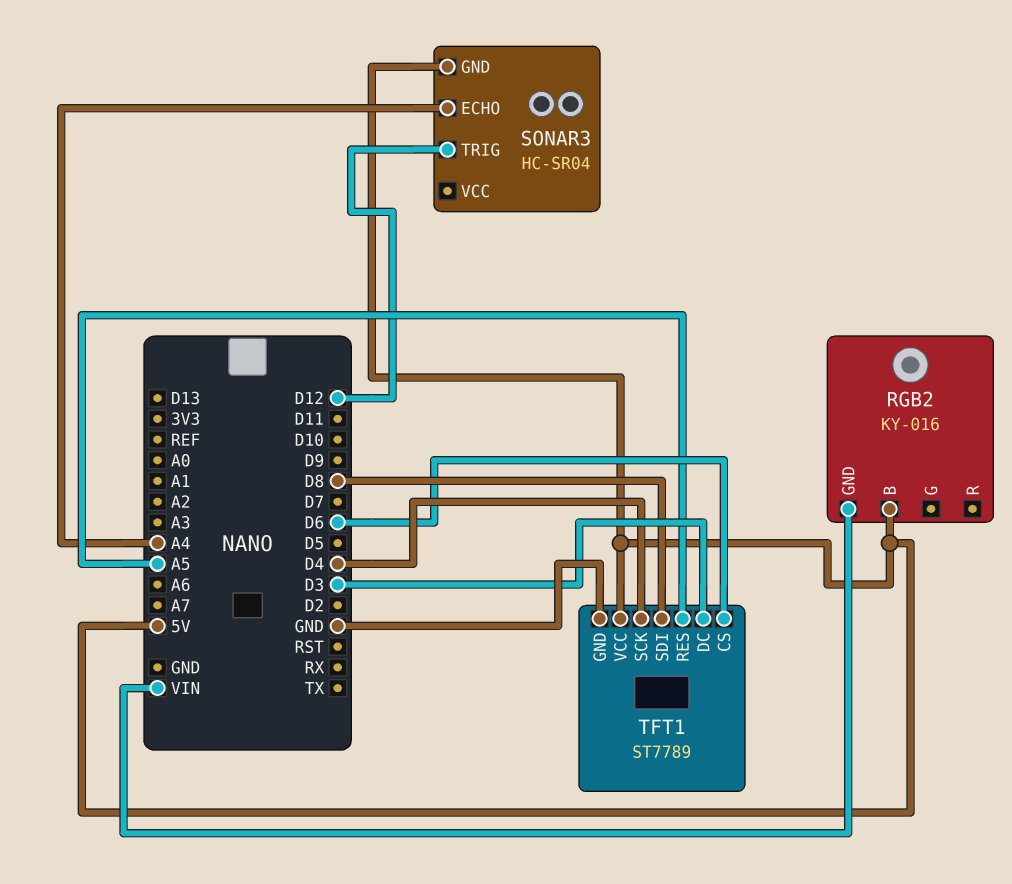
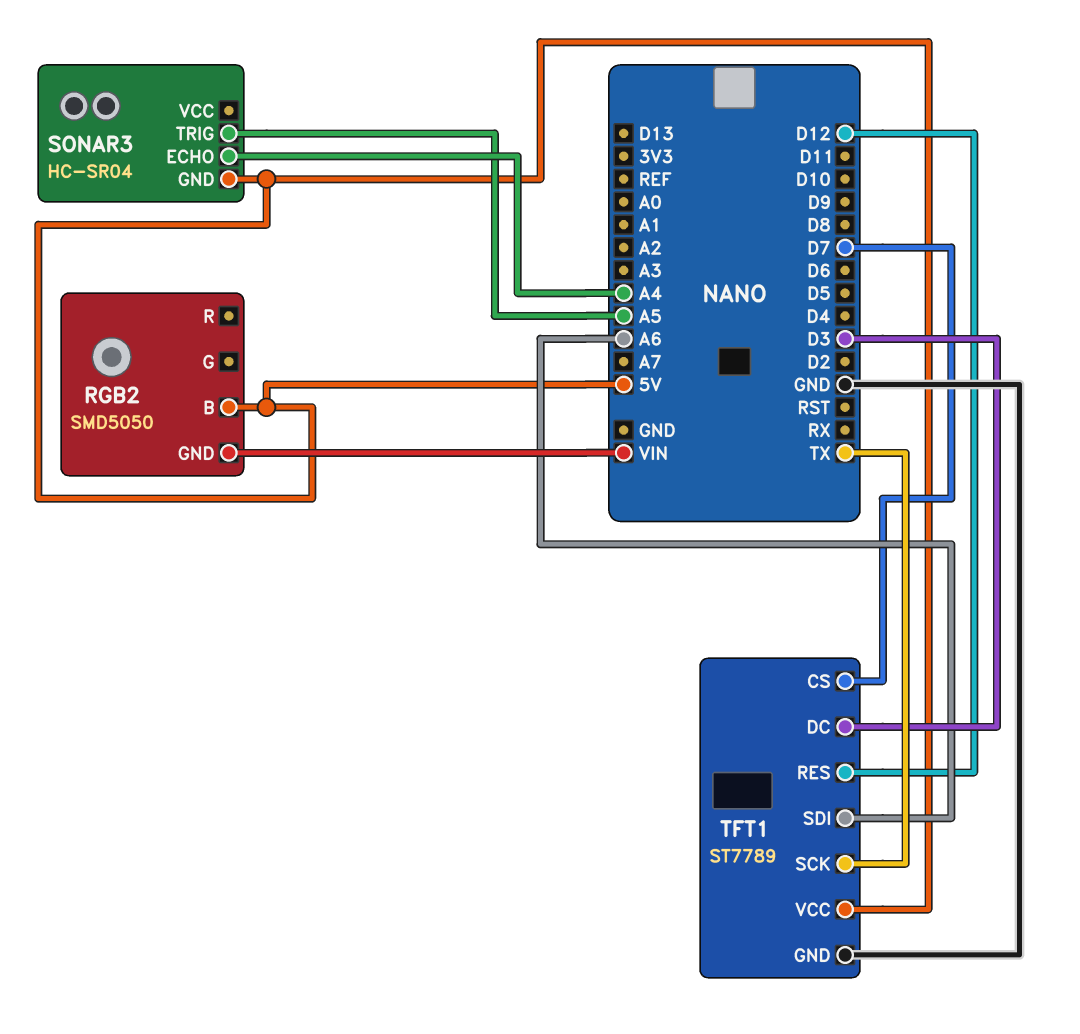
RGB2: KY-016 -> SMD5050
SONAR3 pin TRIG: D12 -> A5
TFT1 pin CS: D6 -> D7
TFT1 pin RES: A5 -> D12
TFT1 pin SCK: D4 -> TX
TFT1 pin SDI: D8 -> A6

